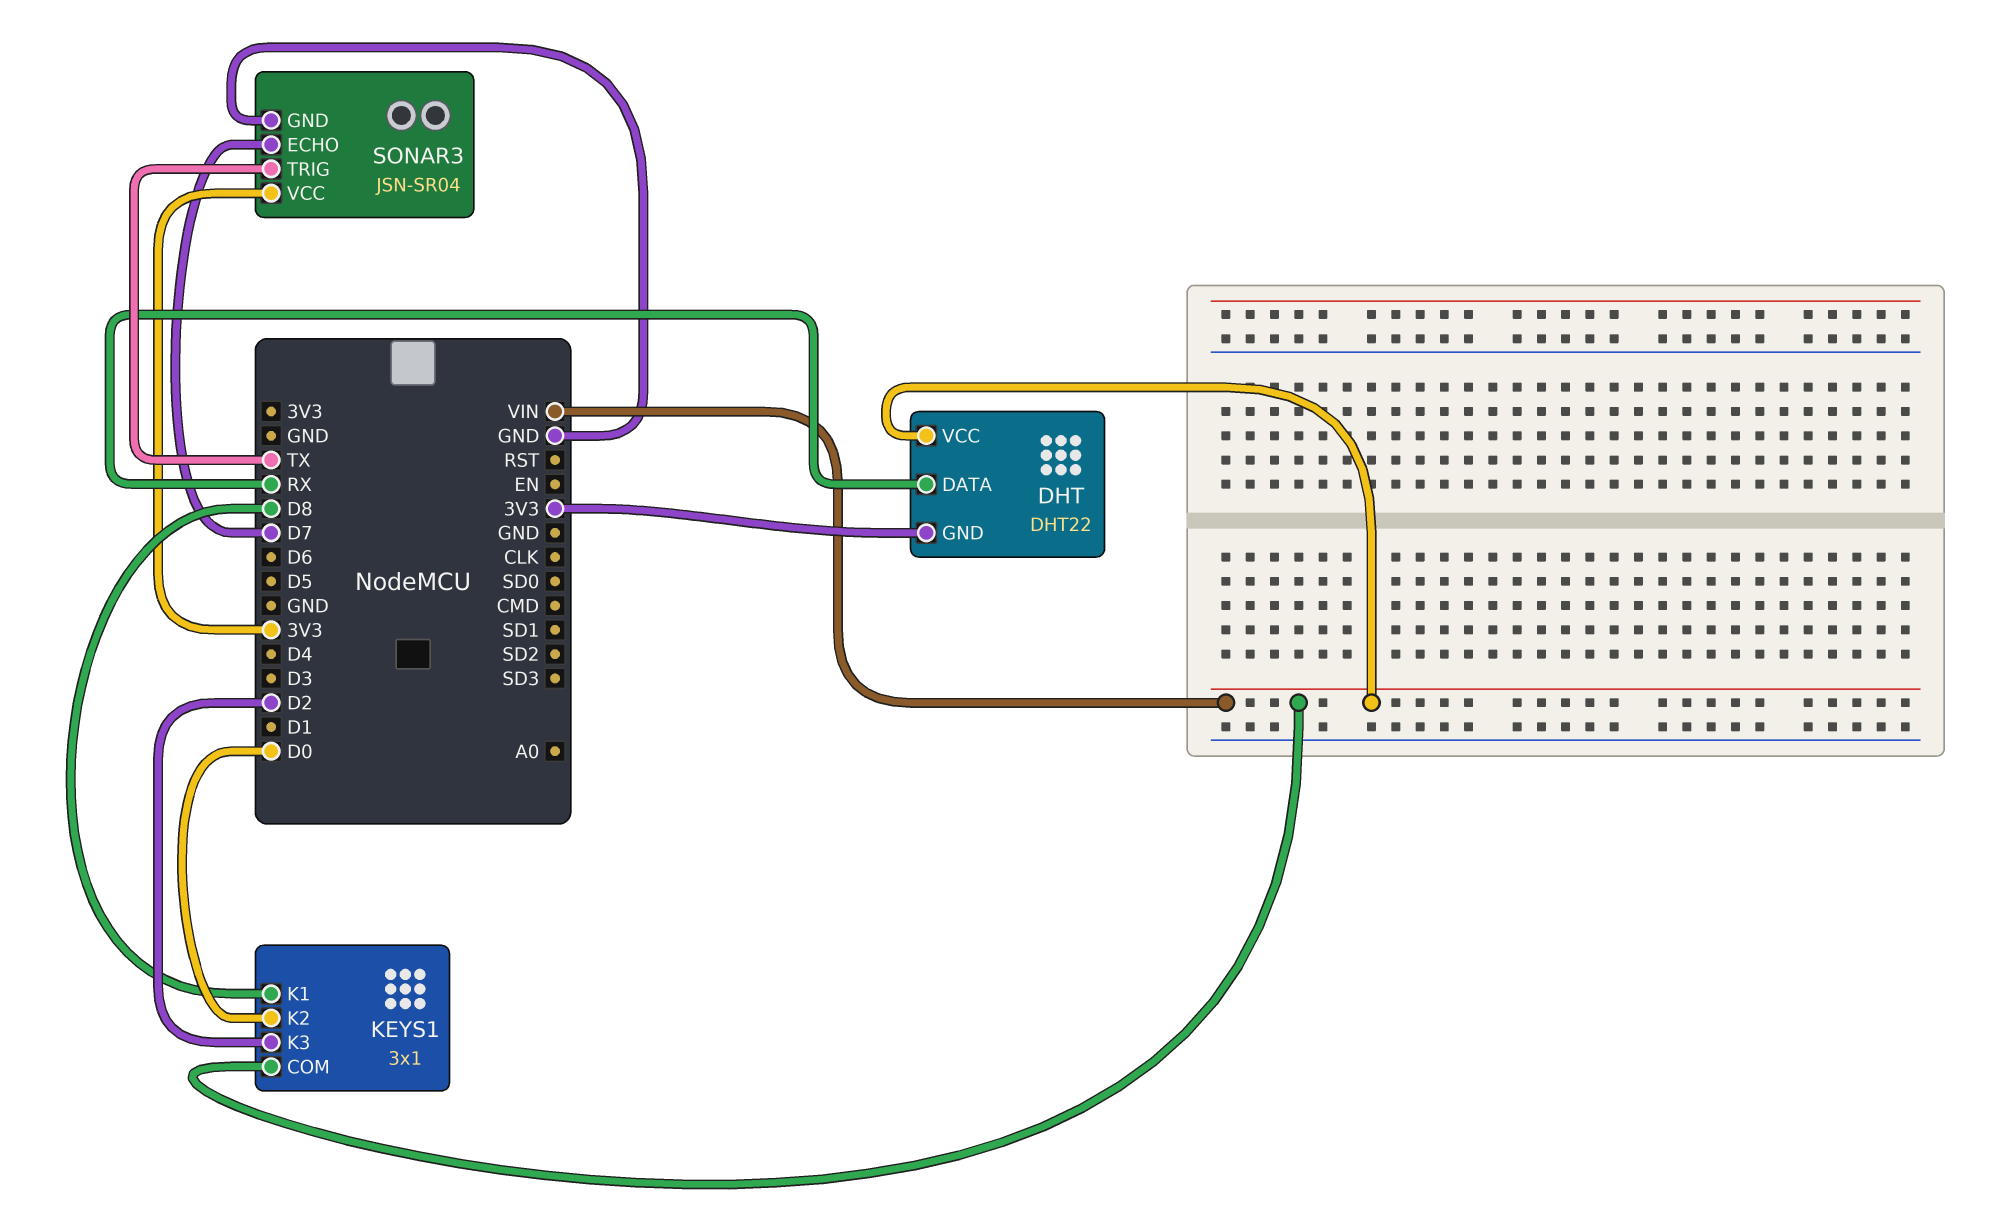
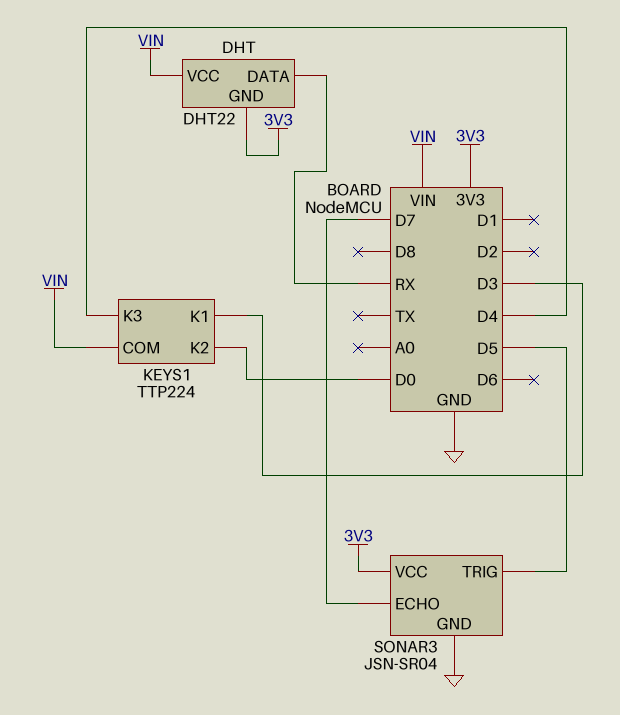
KEYS1: 3x1 -> TTP224
KEYS1 pin K1: D8 -> D3
KEYS1 pin K3: D2 -> D4
SONAR3 pin TRIG: TX -> D5

